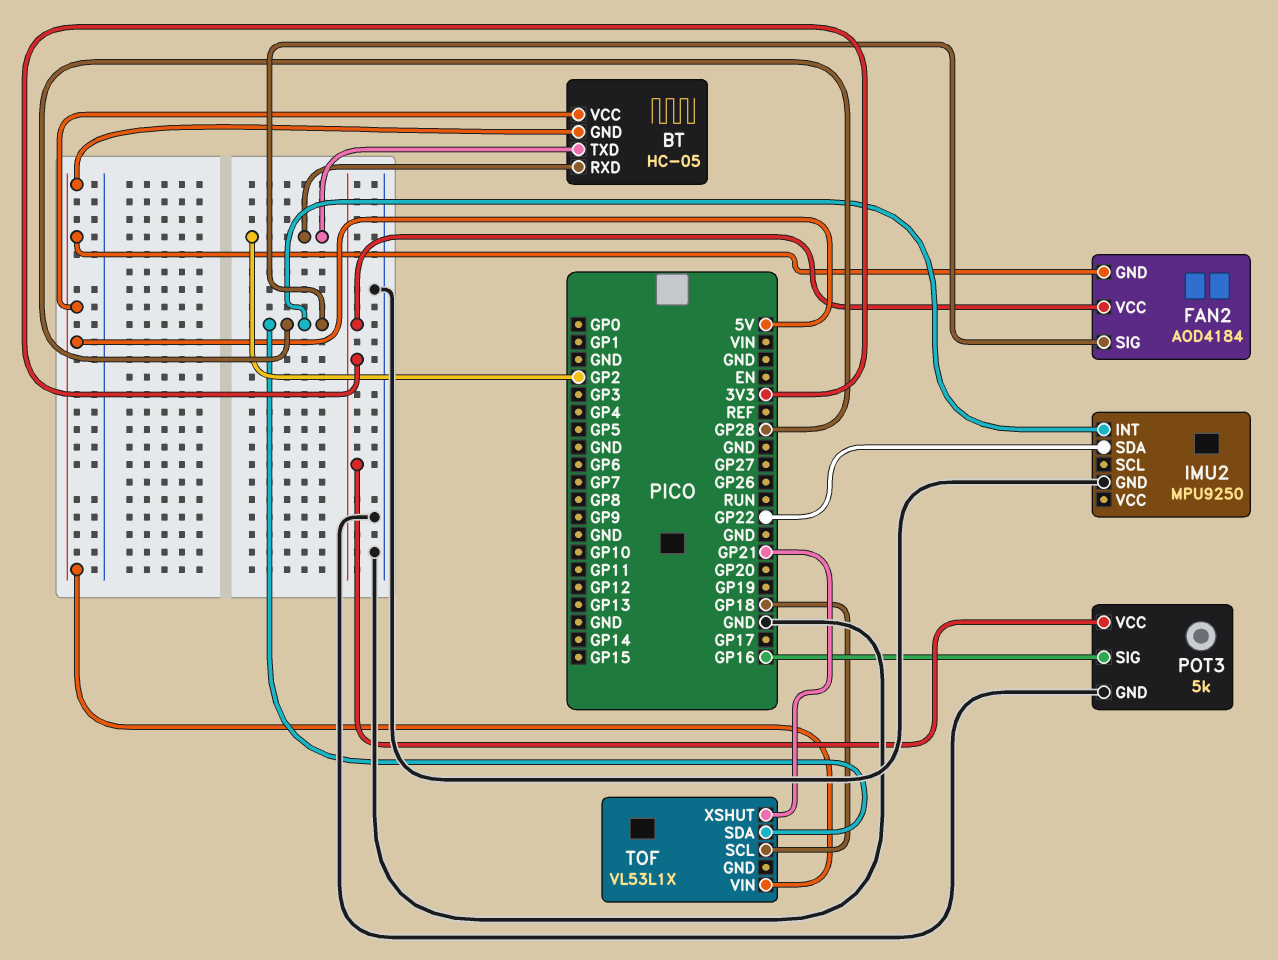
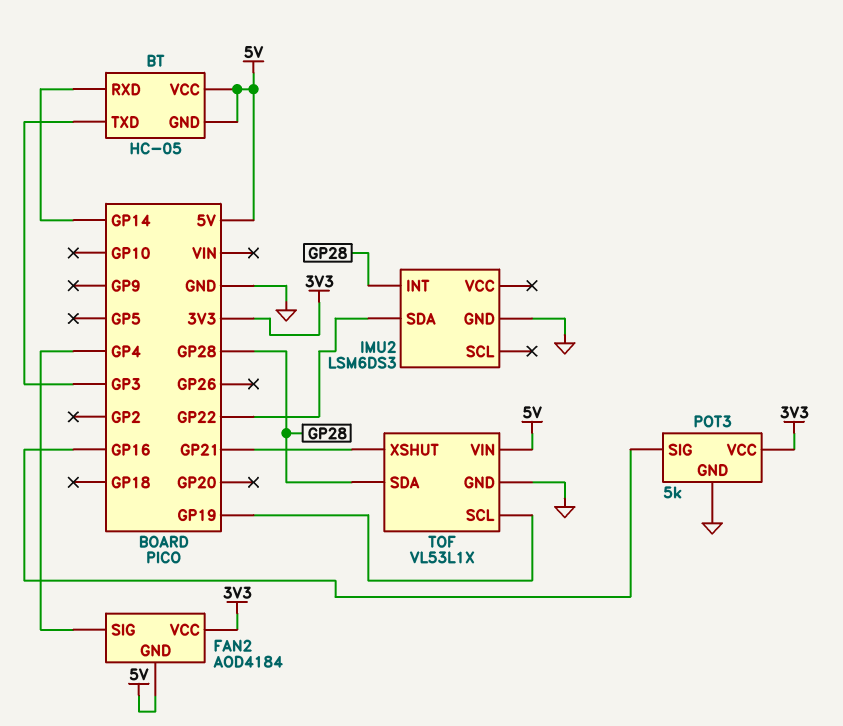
BT pin RXD: GP2 -> GP14
BT pin TXD: GP2 -> GP3
FAN2 pin SIG: GP28 -> GP4
IMU2: MPU9250 -> LSM6DS3
TOF pin GND: none -> GND
TOF pin SCL: GP18 -> GP19

